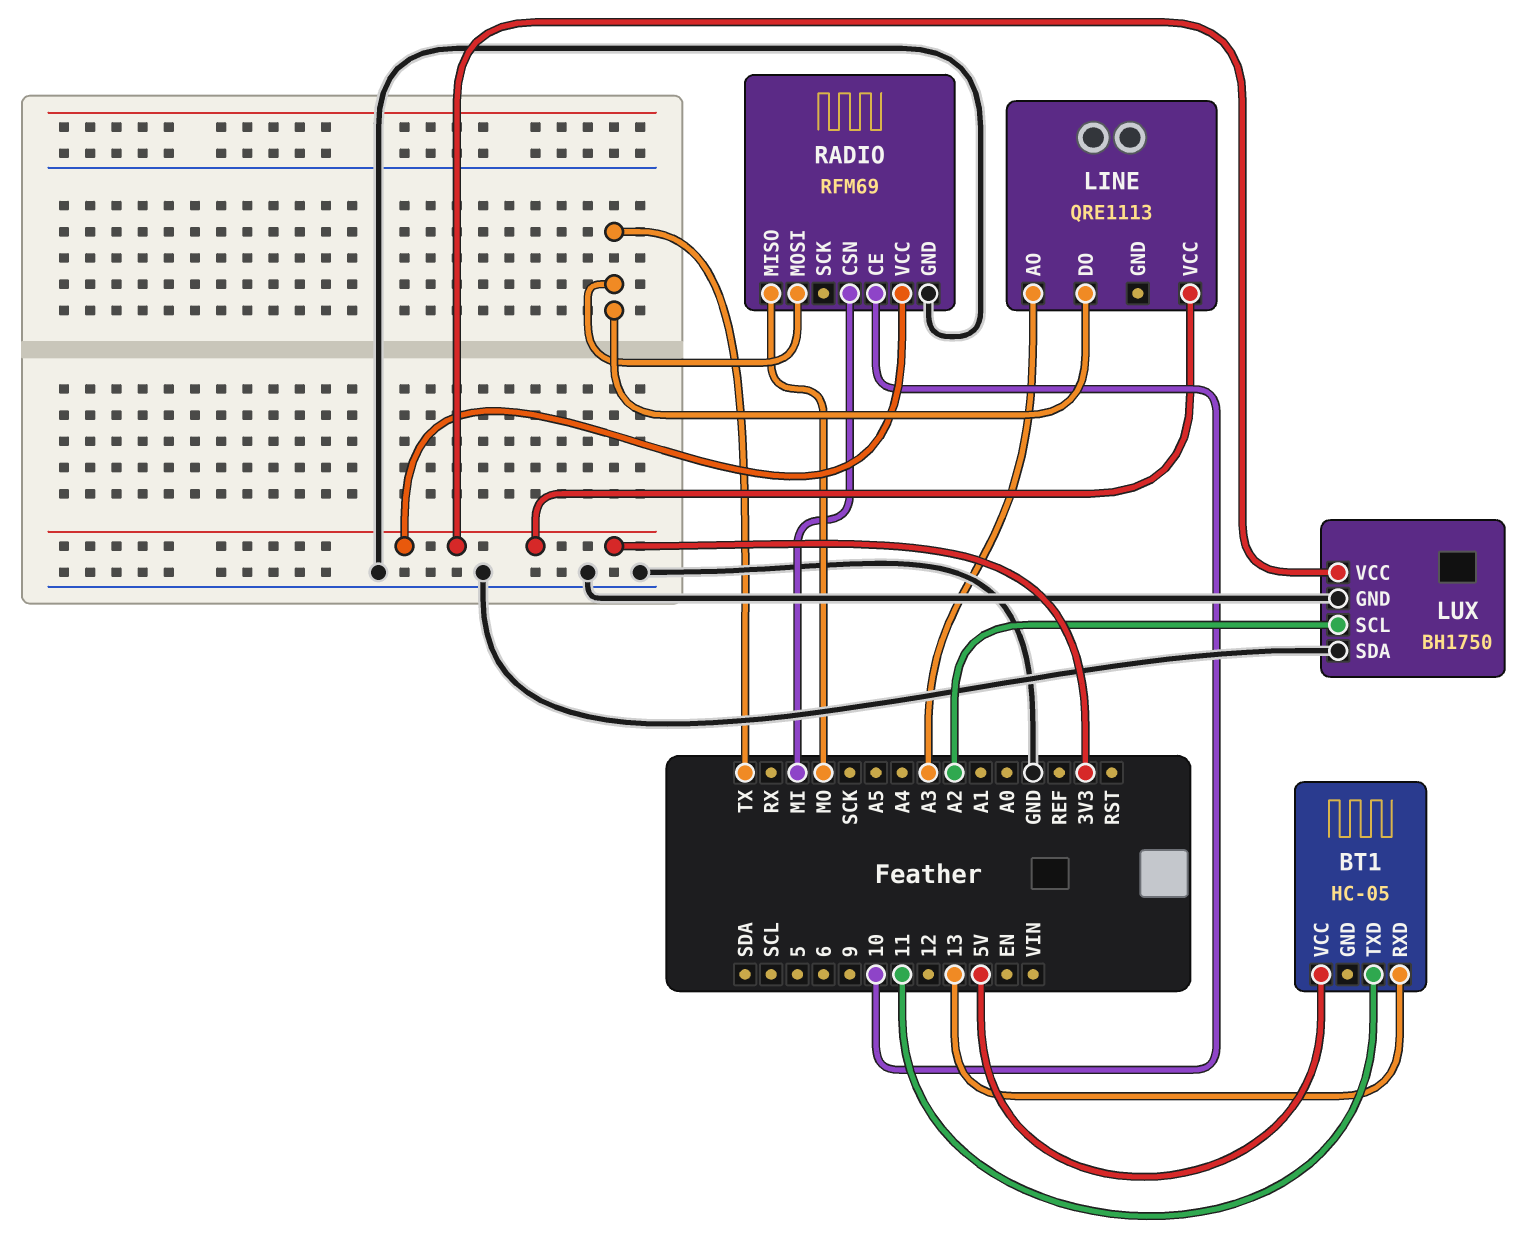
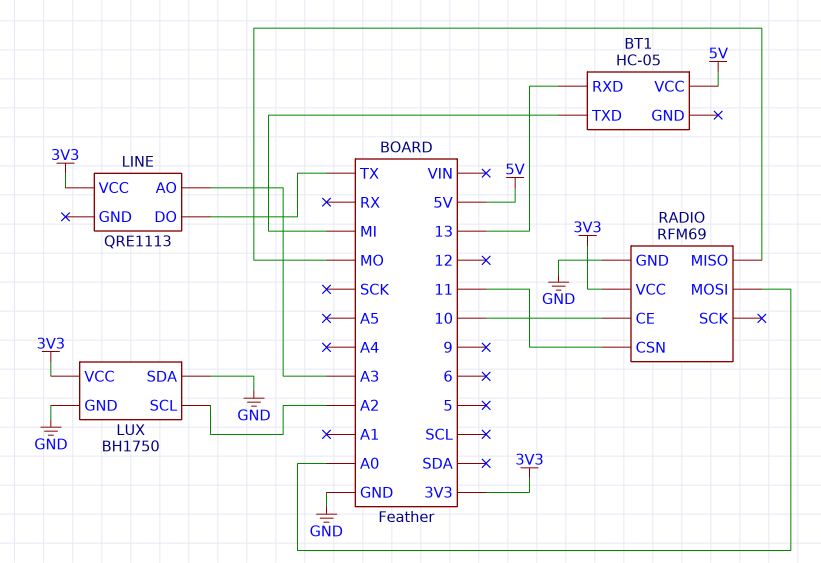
BT1 pin TXD: 11 -> MI
RADIO pin CSN: MI -> 11
RADIO pin MOSI: TX -> A0

